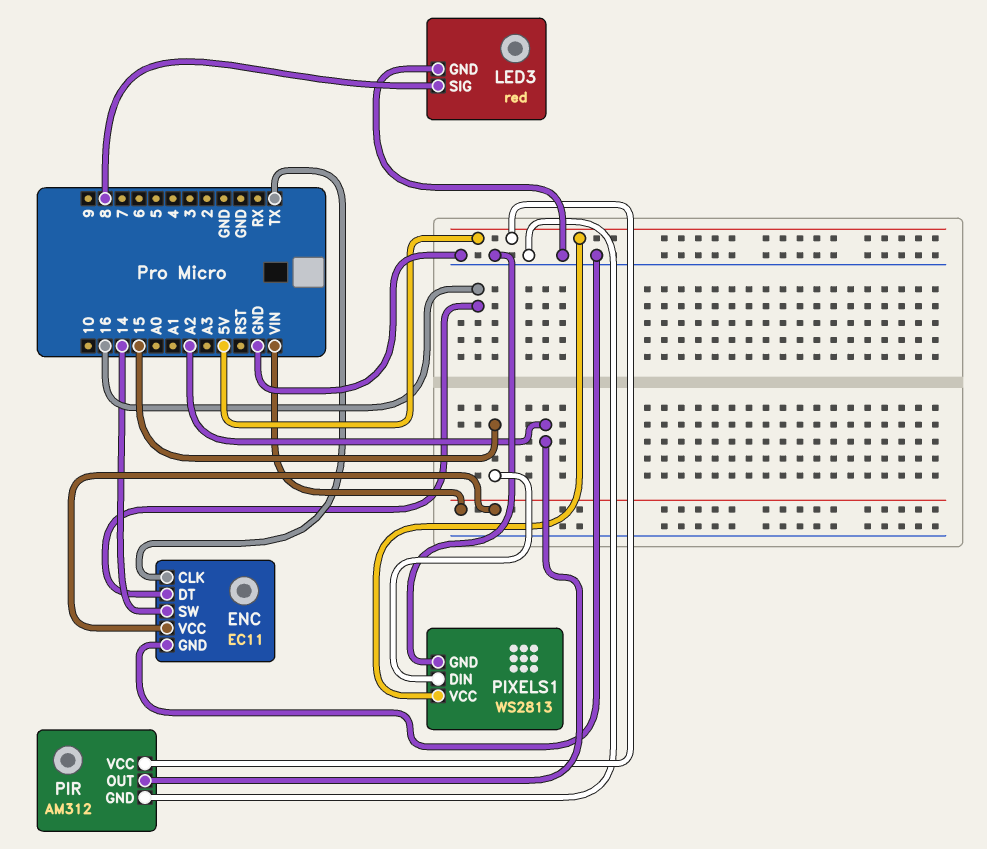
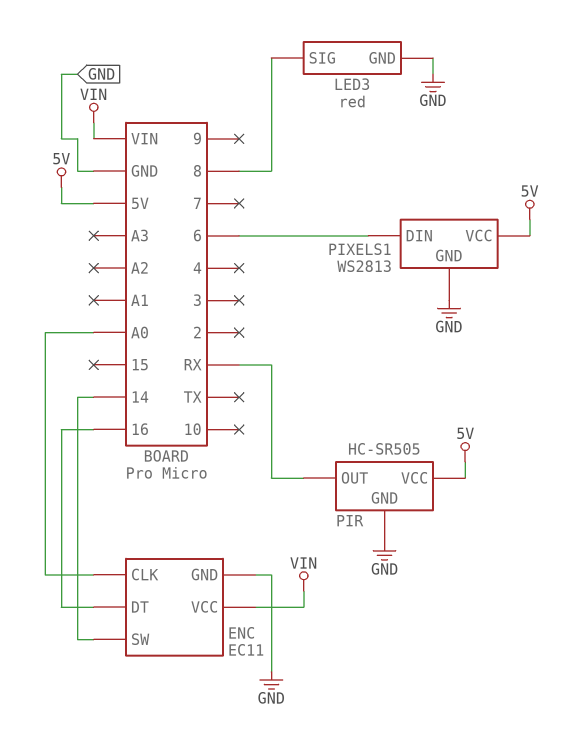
ENC pin CLK: TX -> A0
PIR: AM312 -> HC-SR505
PIR pin OUT: A2 -> RX
PIXELS1 pin DIN: 15 -> 6

